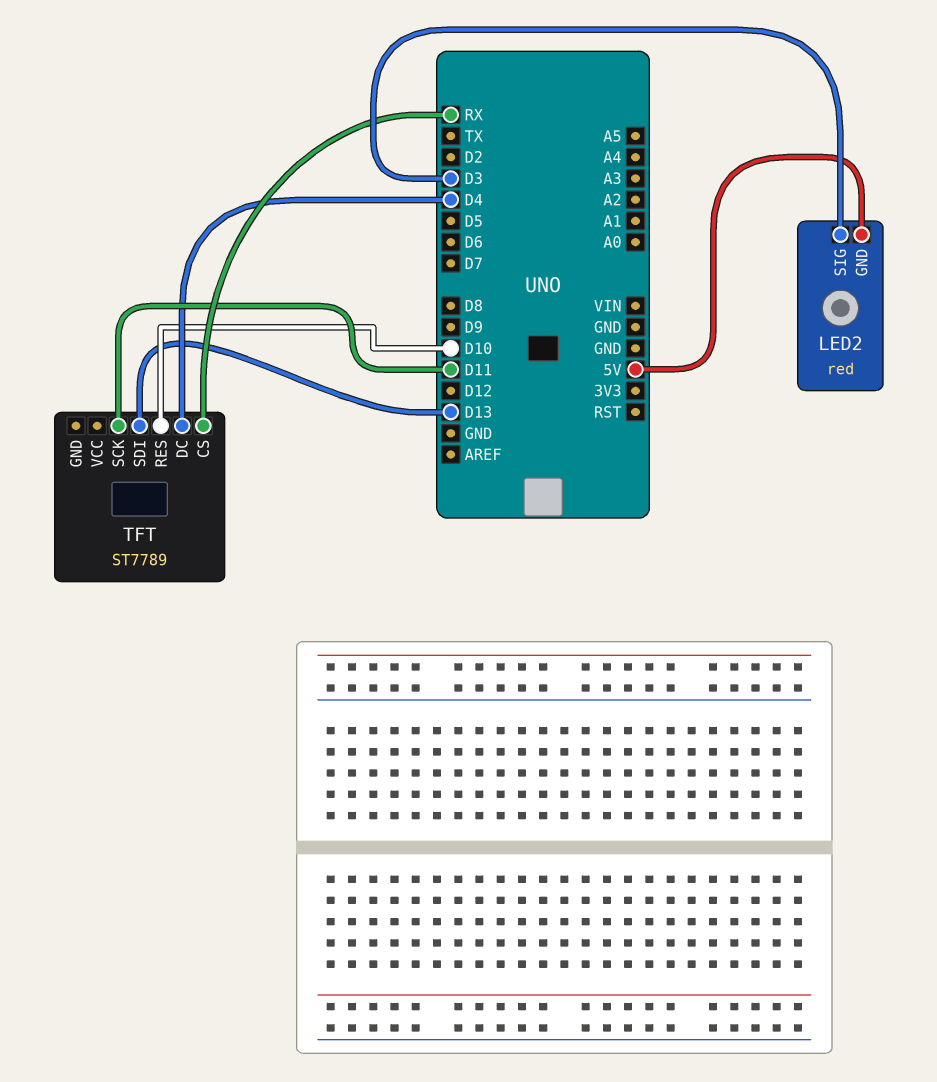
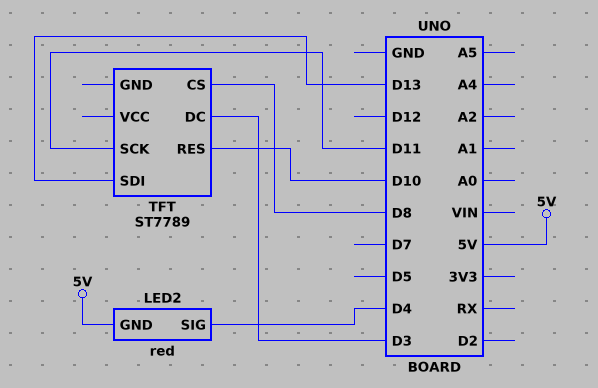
LED2 pin SIG: D3 -> D4
TFT pin CS: RX -> D8
TFT pin DC: D4 -> D3

